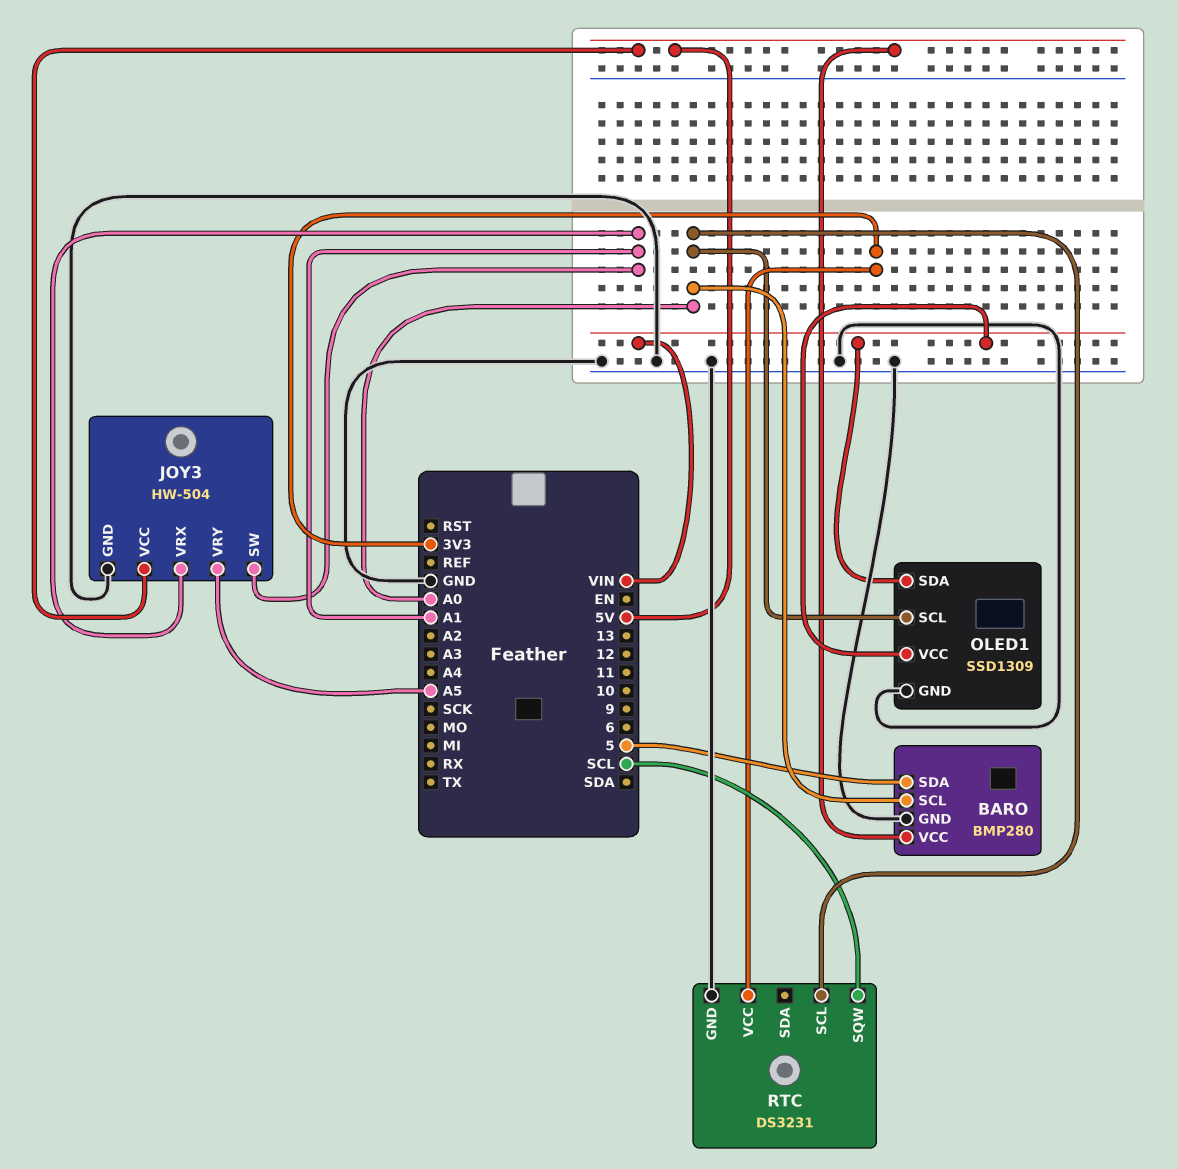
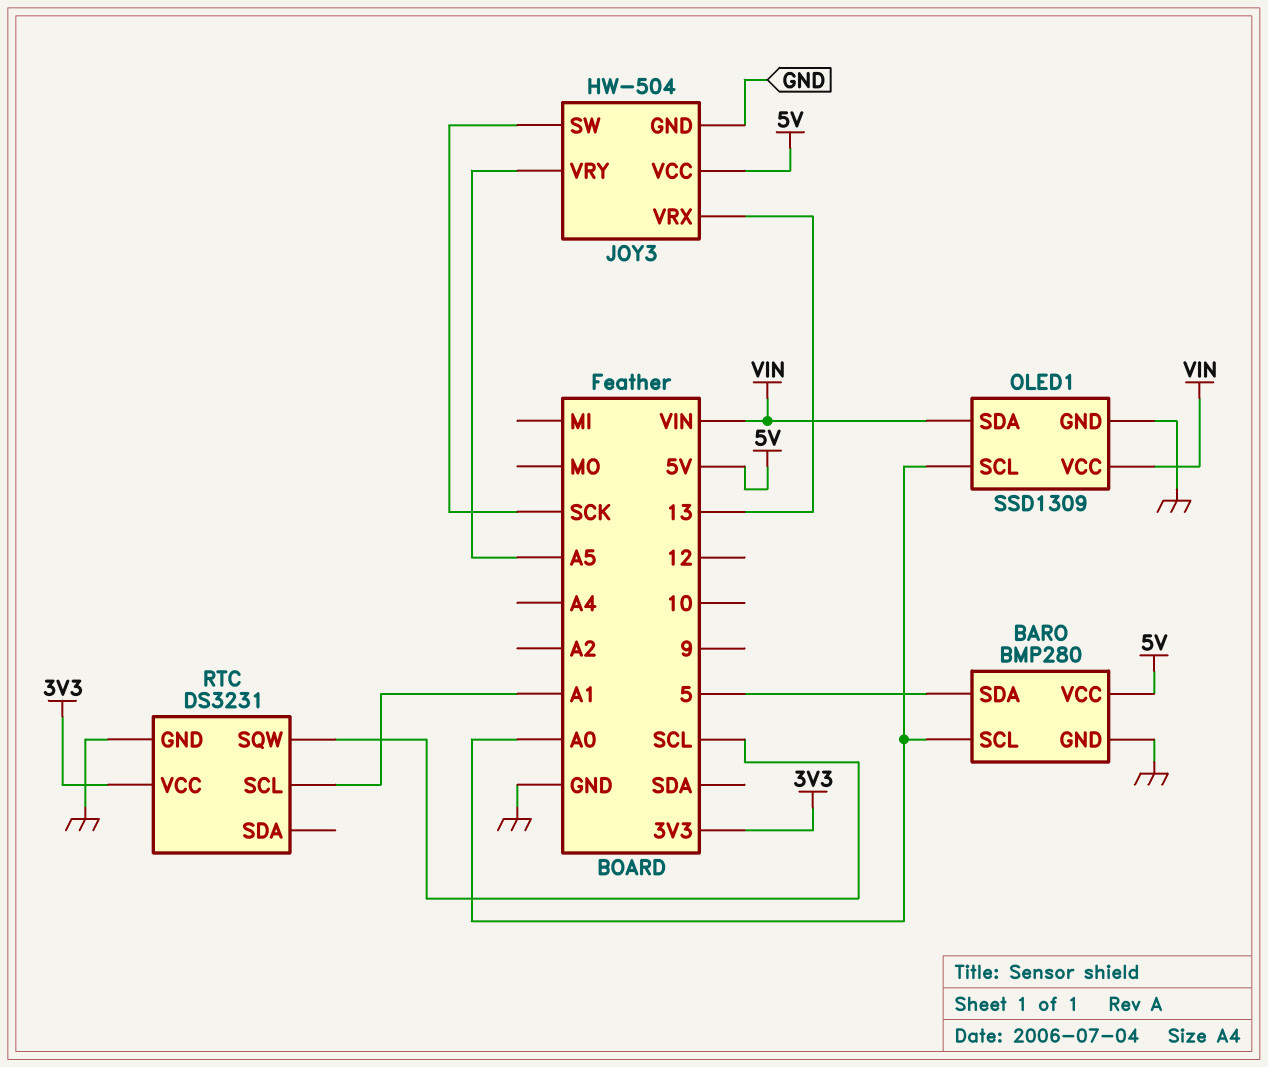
JOY3 pin SW: A1 -> SCK
JOY3 pin VRX: A1 -> 13
RTC pin SCL: A0 -> A1

